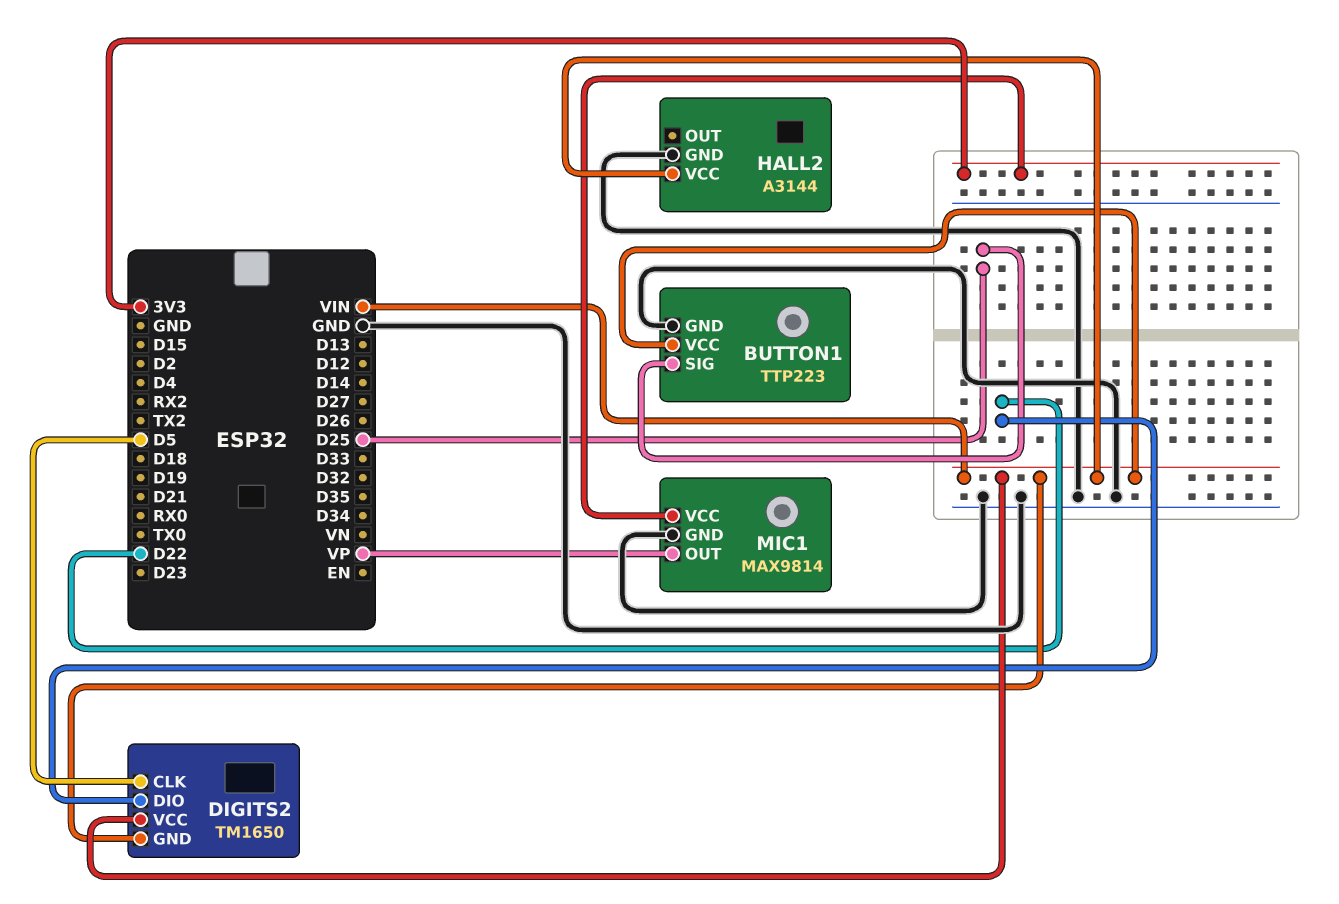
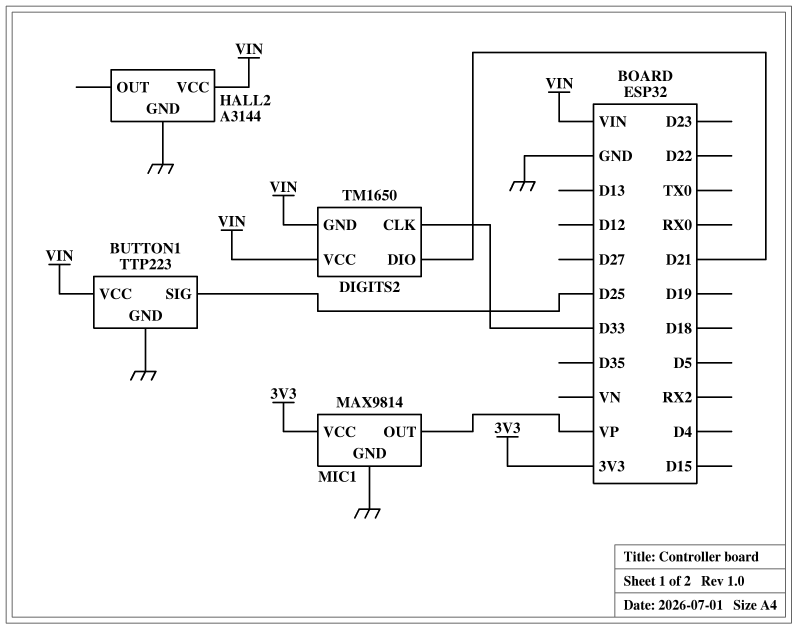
DIGITS2 pin CLK: D5 -> D33
DIGITS2 pin DIO: D22 -> D21

